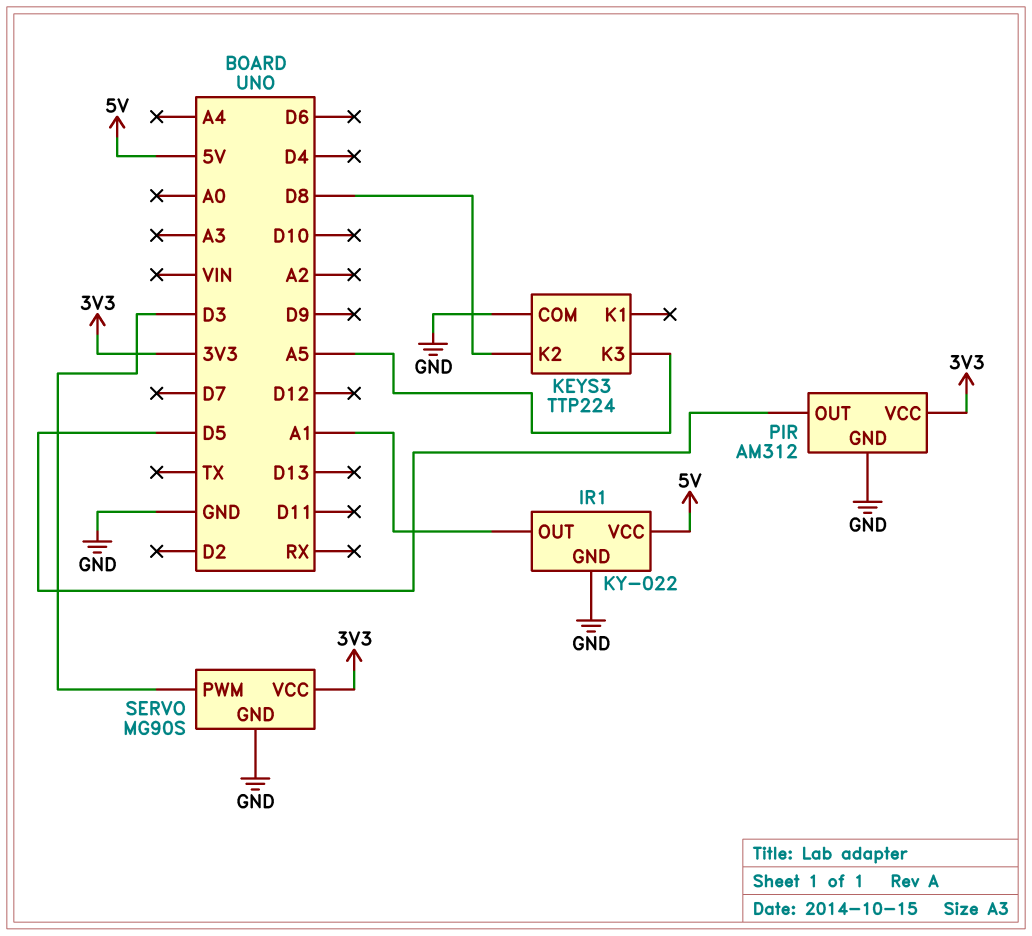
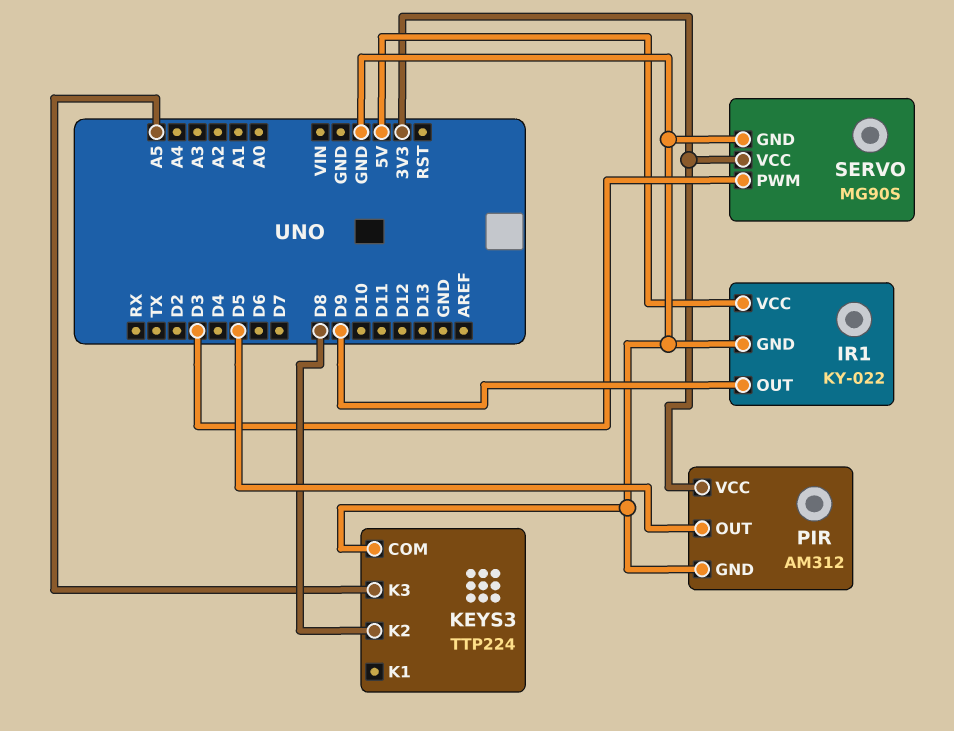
IR1 pin OUT: A1 -> D9

